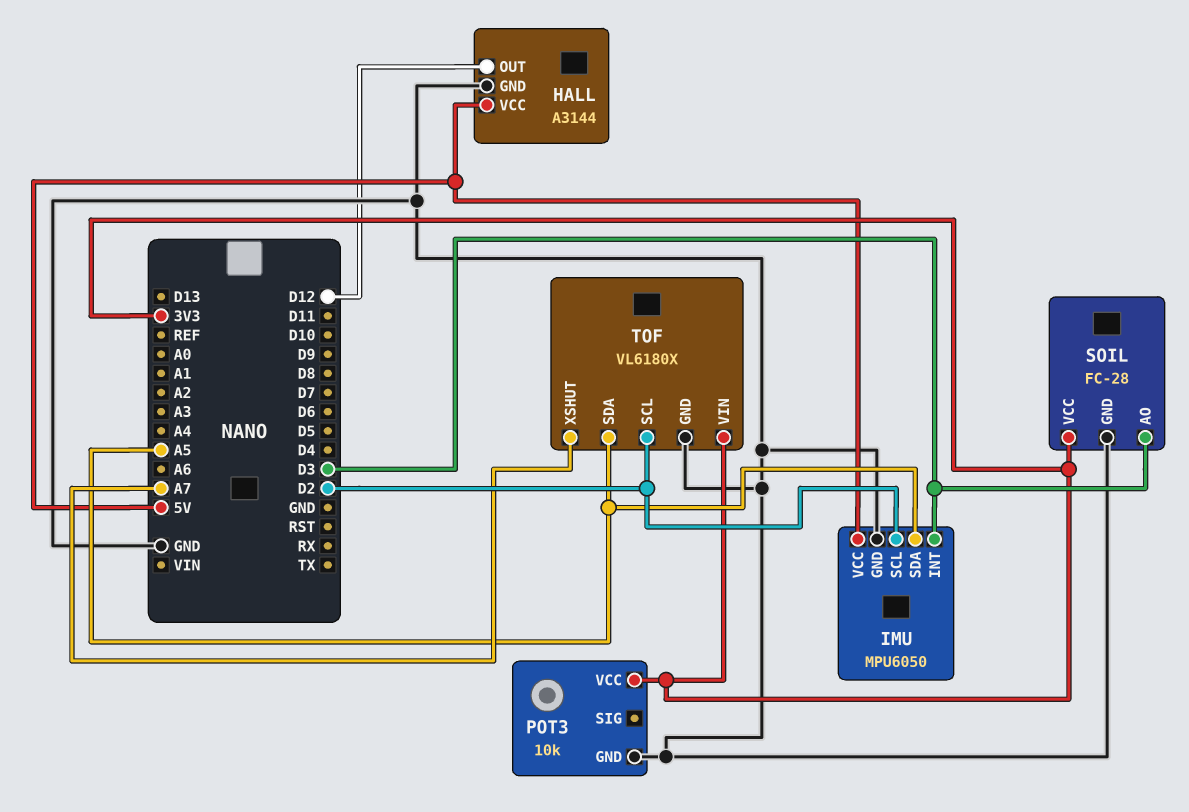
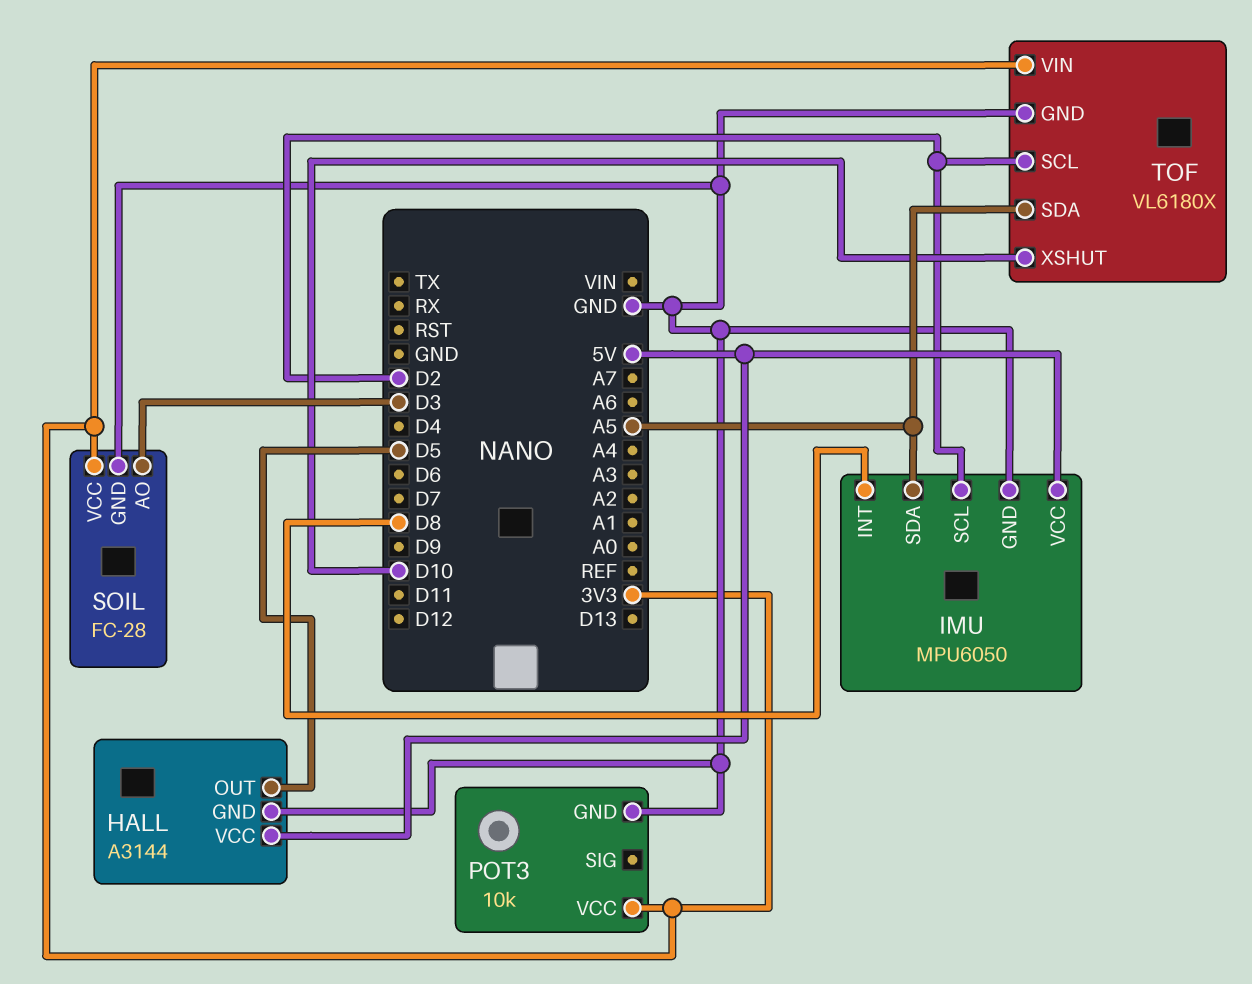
HALL pin OUT: D12 -> D5
IMU pin INT: D3 -> D8
TOF pin XSHUT: A7 -> D10

